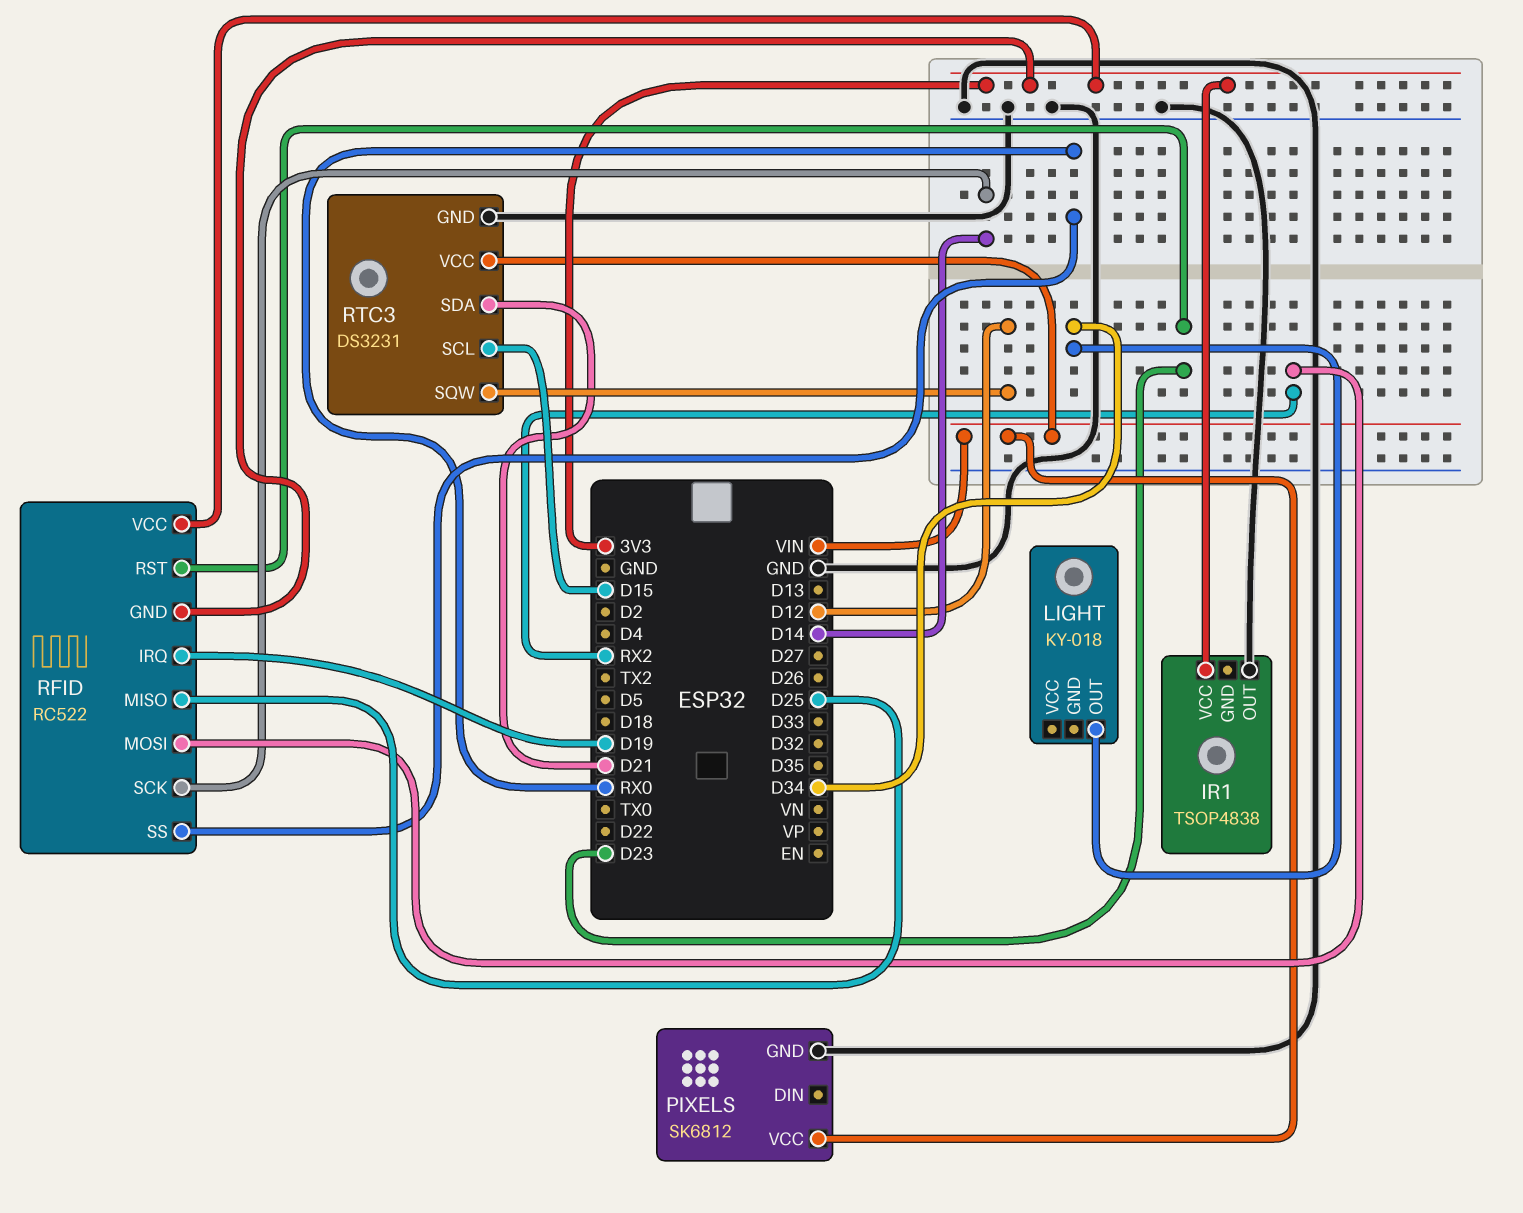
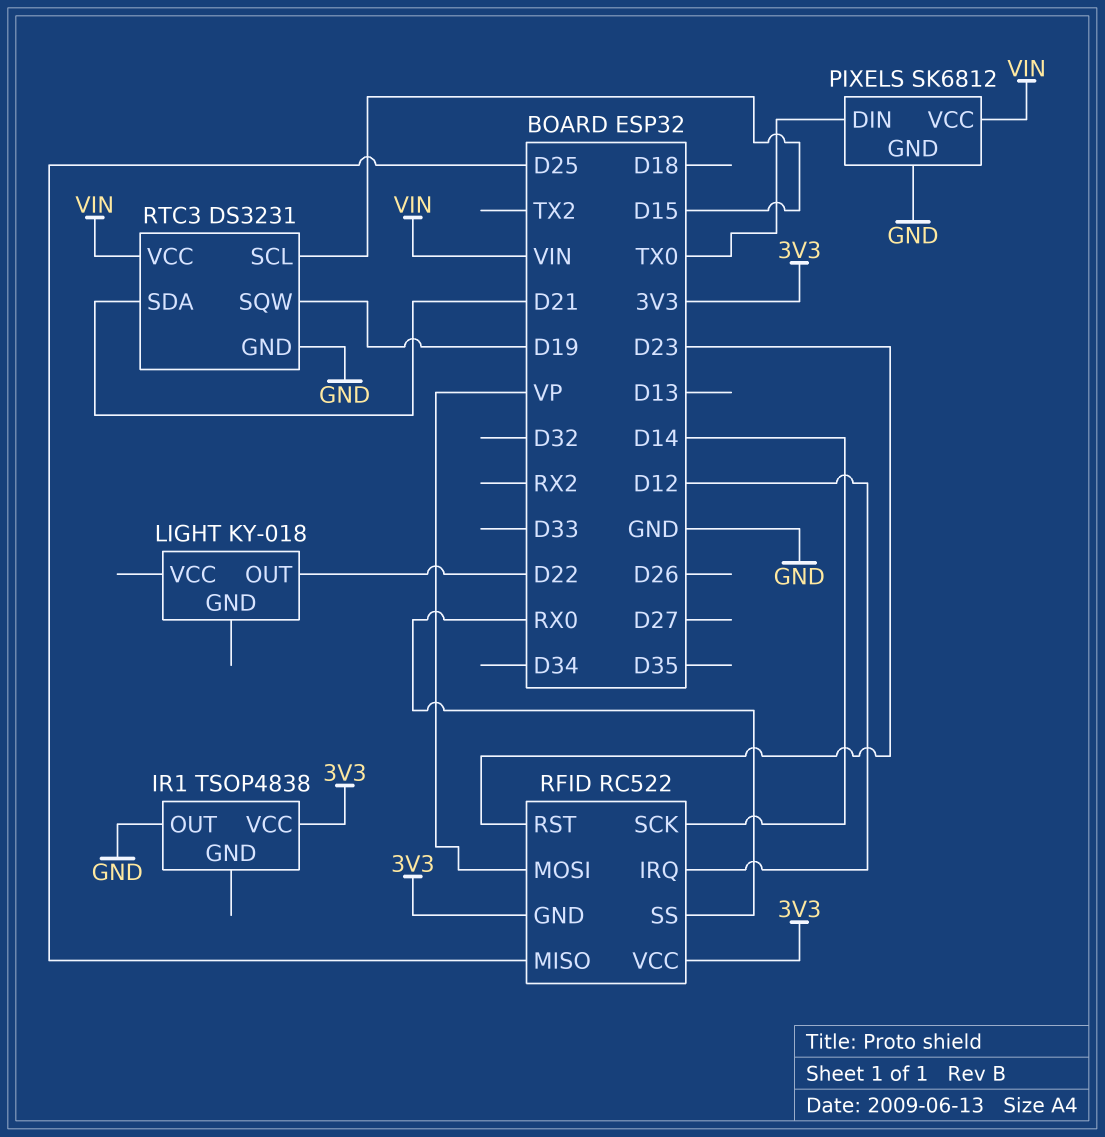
LIGHT pin OUT: D34 -> D22
PIXELS pin DIN: none -> TX0
RFID pin IRQ: D19 -> D12
RFID pin MOSI: RX2 -> VP
RTC3 pin SQW: D12 -> D19

